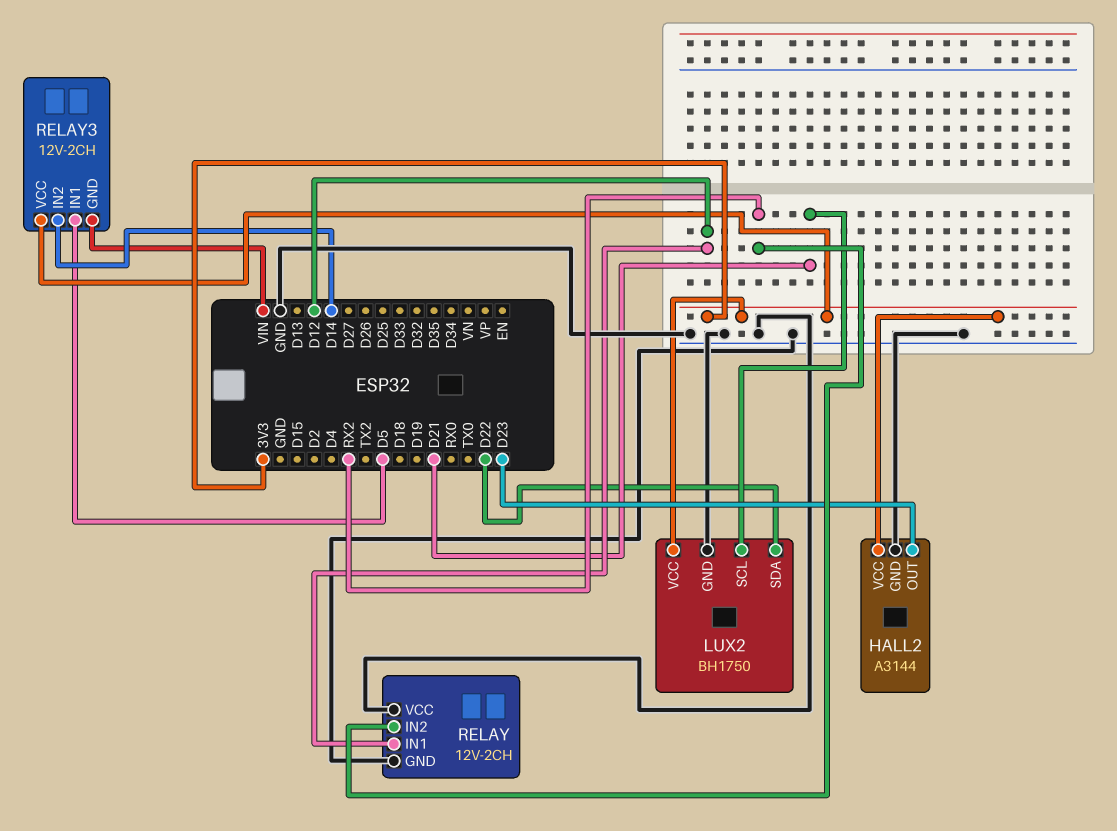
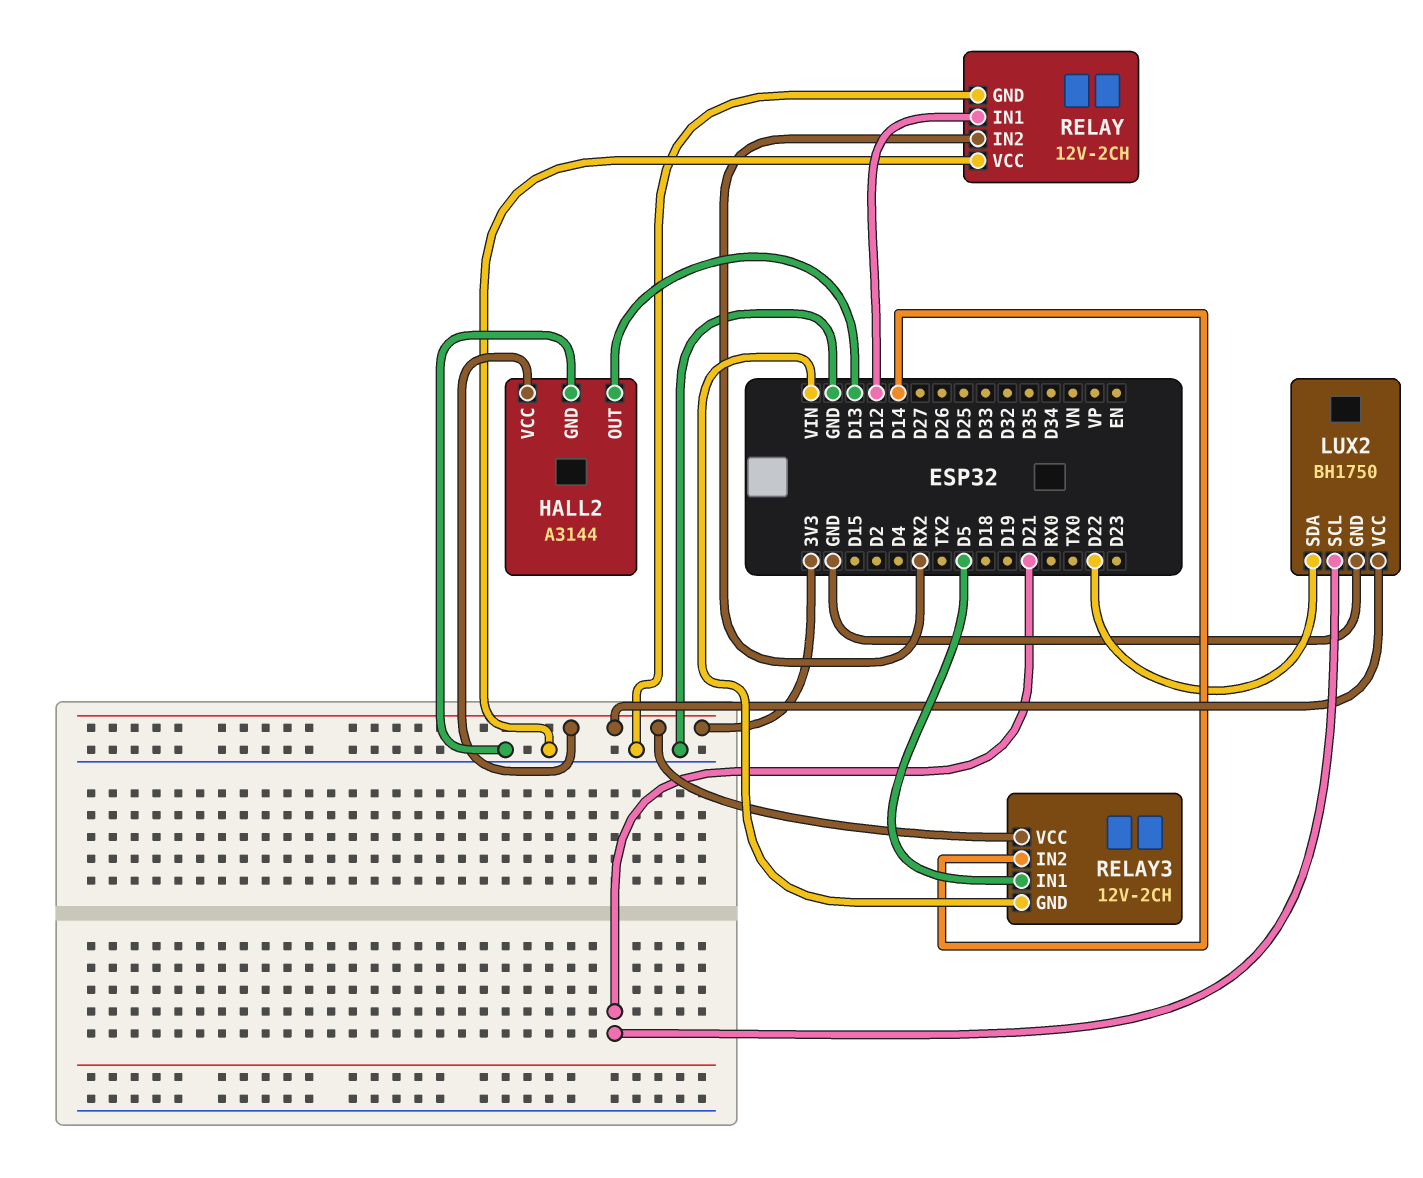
HALL2 pin OUT: D23 -> D13

